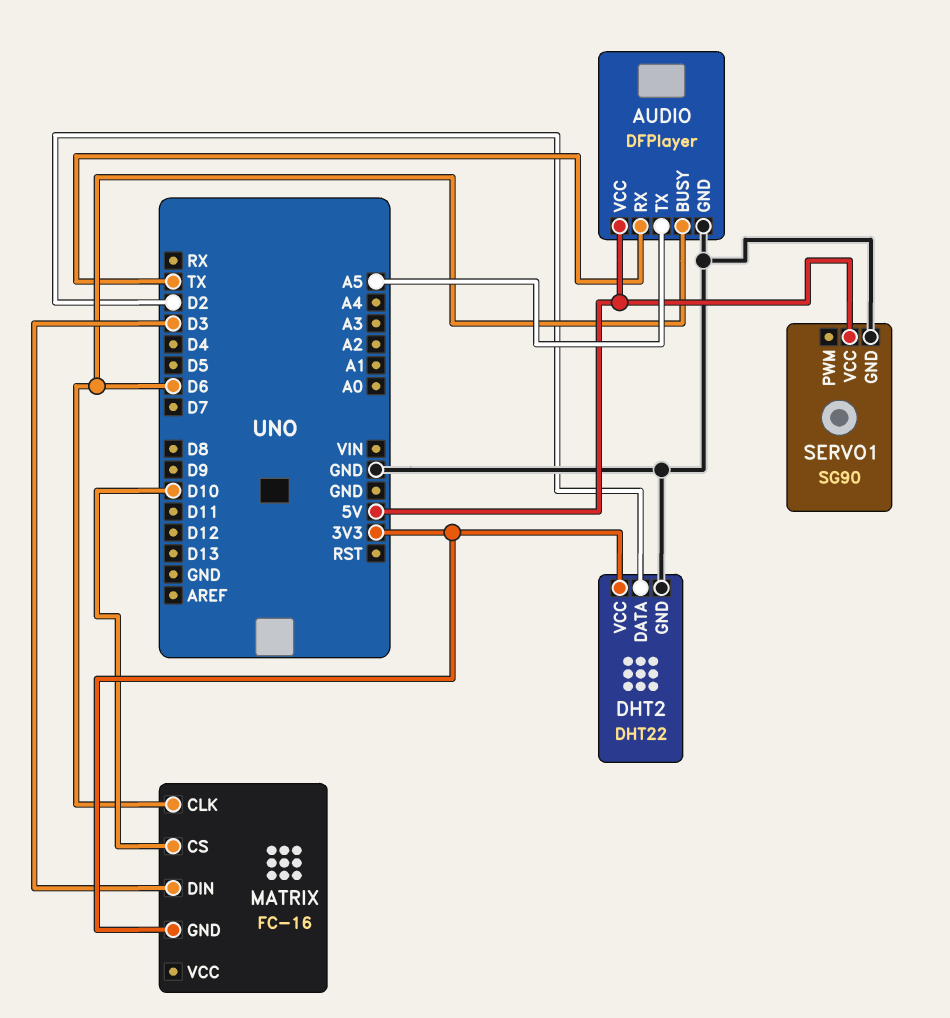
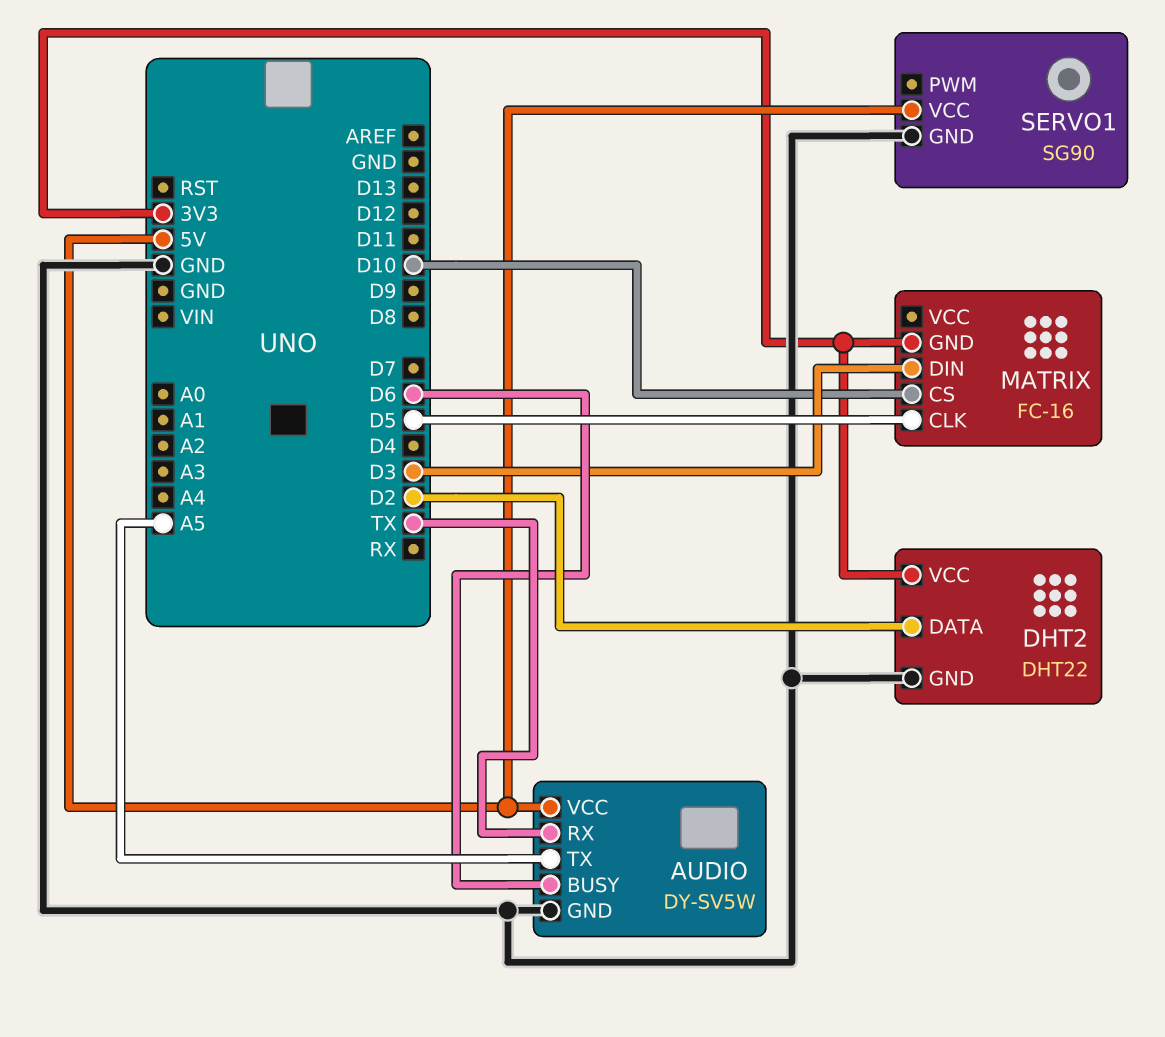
AUDIO: DFPlayer -> DY-SV5W
MATRIX pin CLK: D6 -> D5

